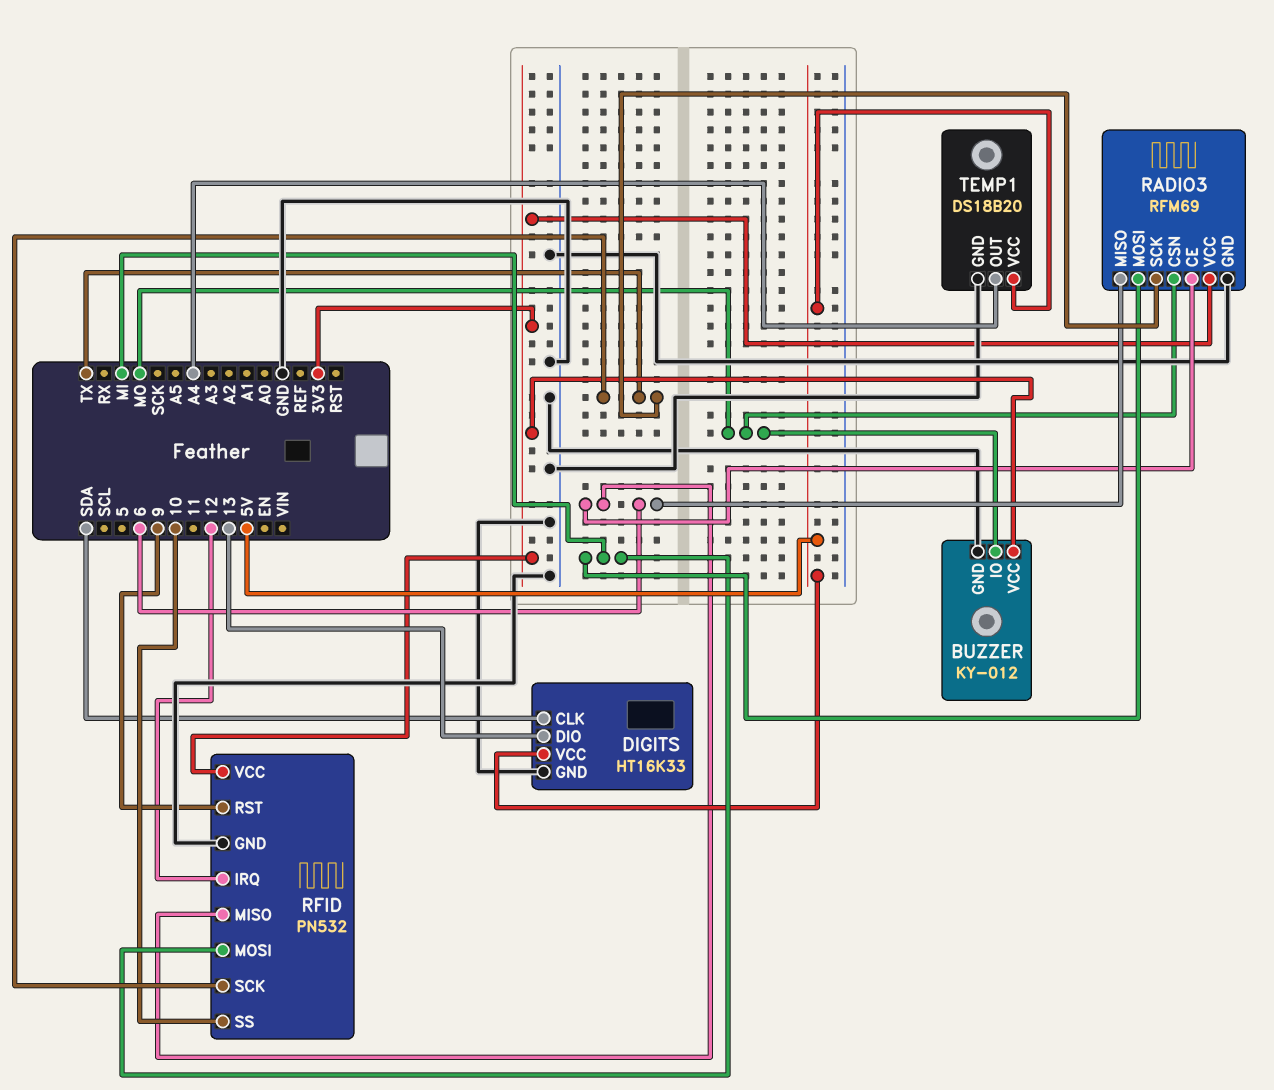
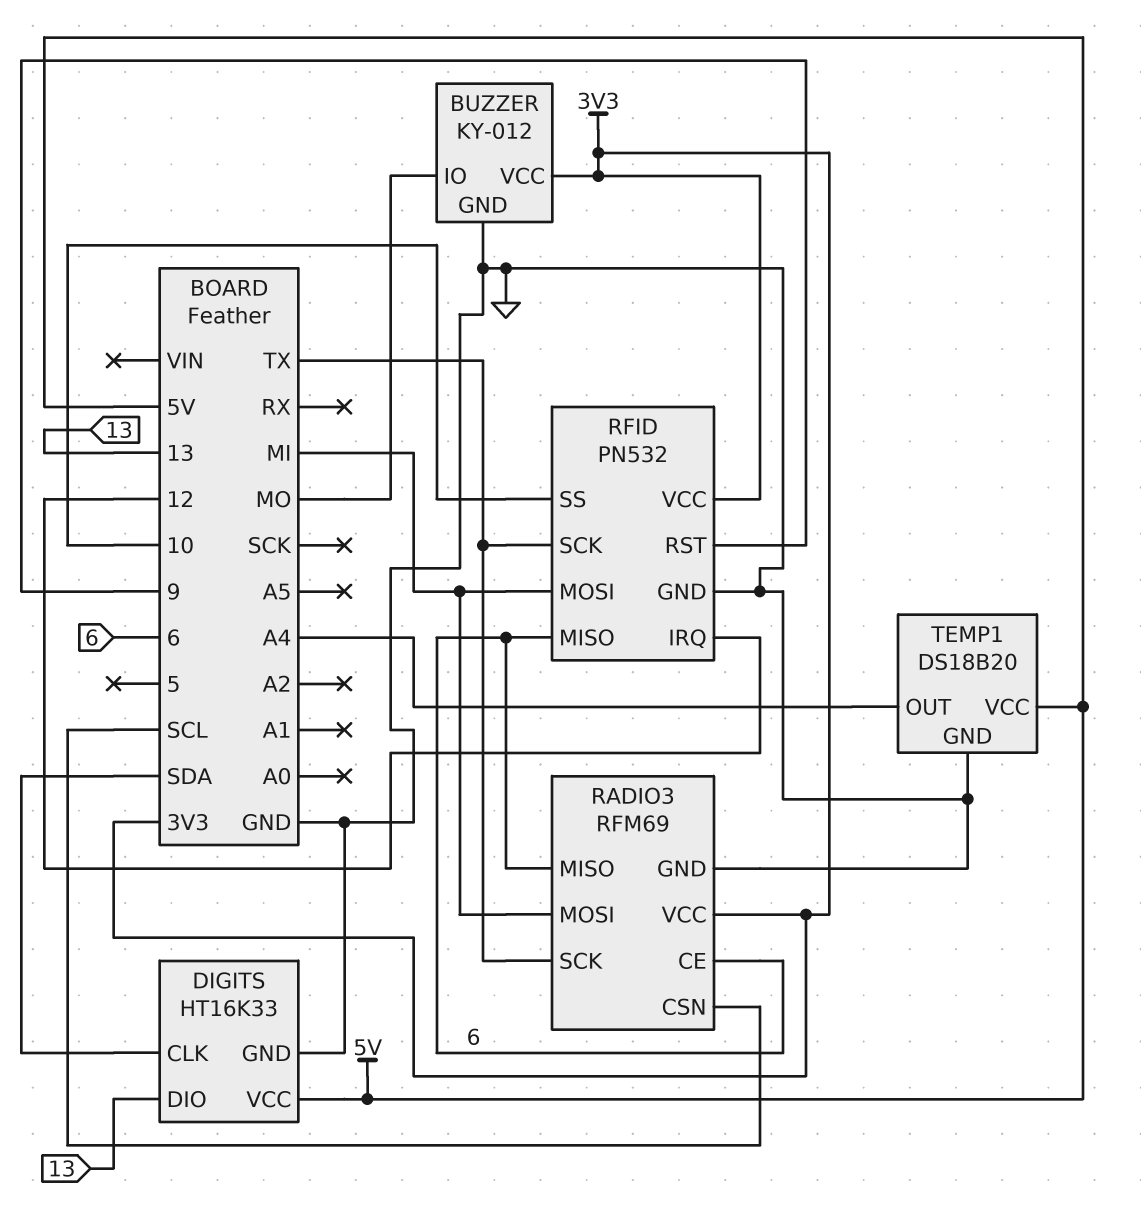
RADIO3 pin CSN: MO -> SCL

